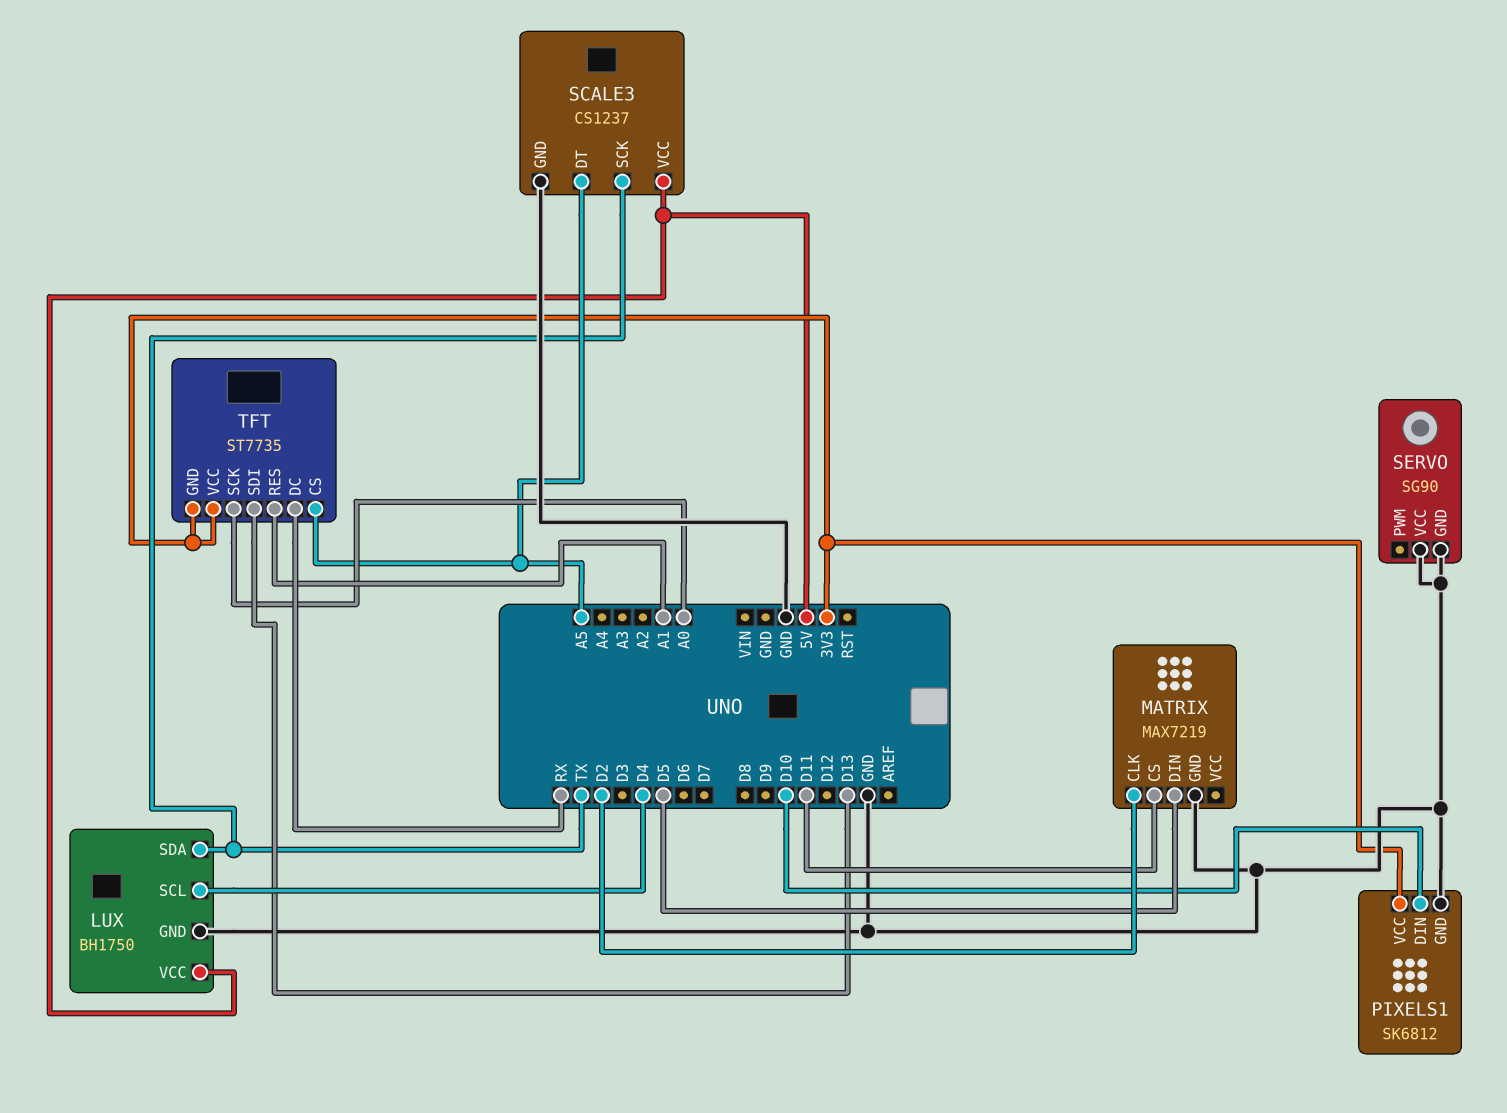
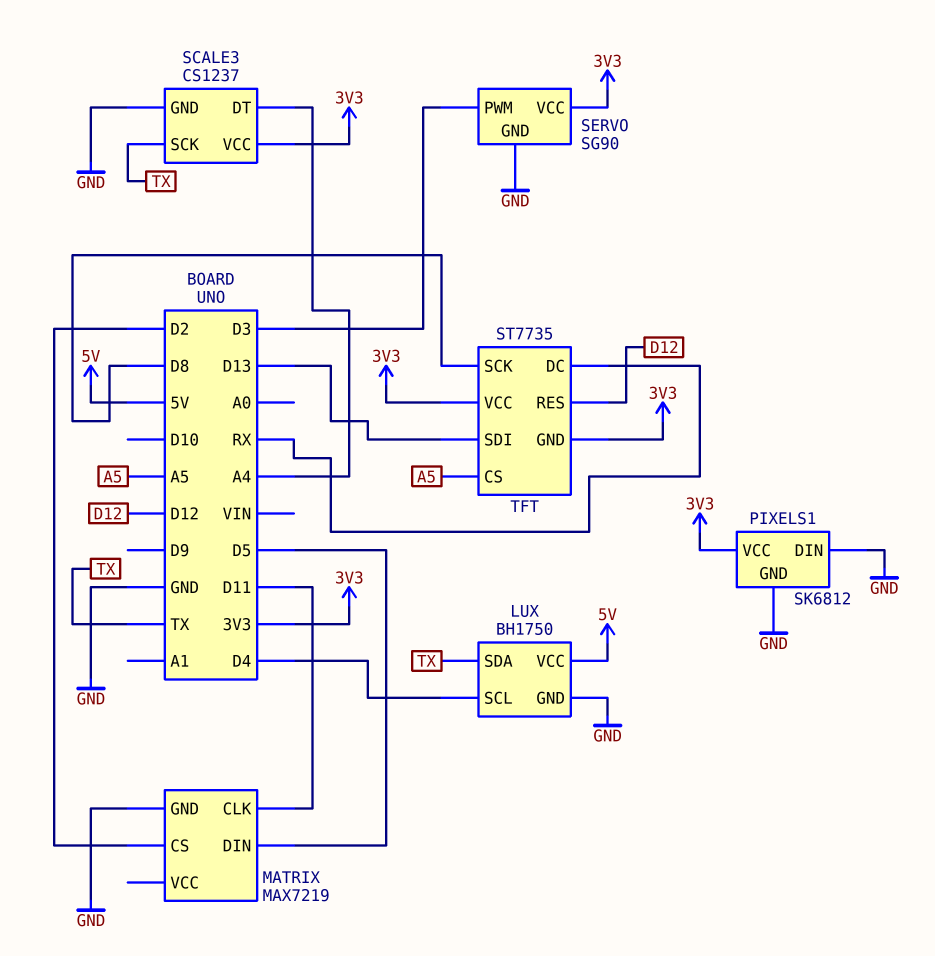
MATRIX pin CLK: D2 -> D11
MATRIX pin CS: D11 -> D2
PIXELS1 pin DIN: D10 -> GND
SCALE3 pin DT: A5 -> A4
SCALE3 pin VCC: 5V -> 3V3
SERVO pin PWM: none -> D3
SERVO pin VCC: GND -> 3V3
TFT pin RES: A1 -> D12
TFT pin SCK: A0 -> D8

